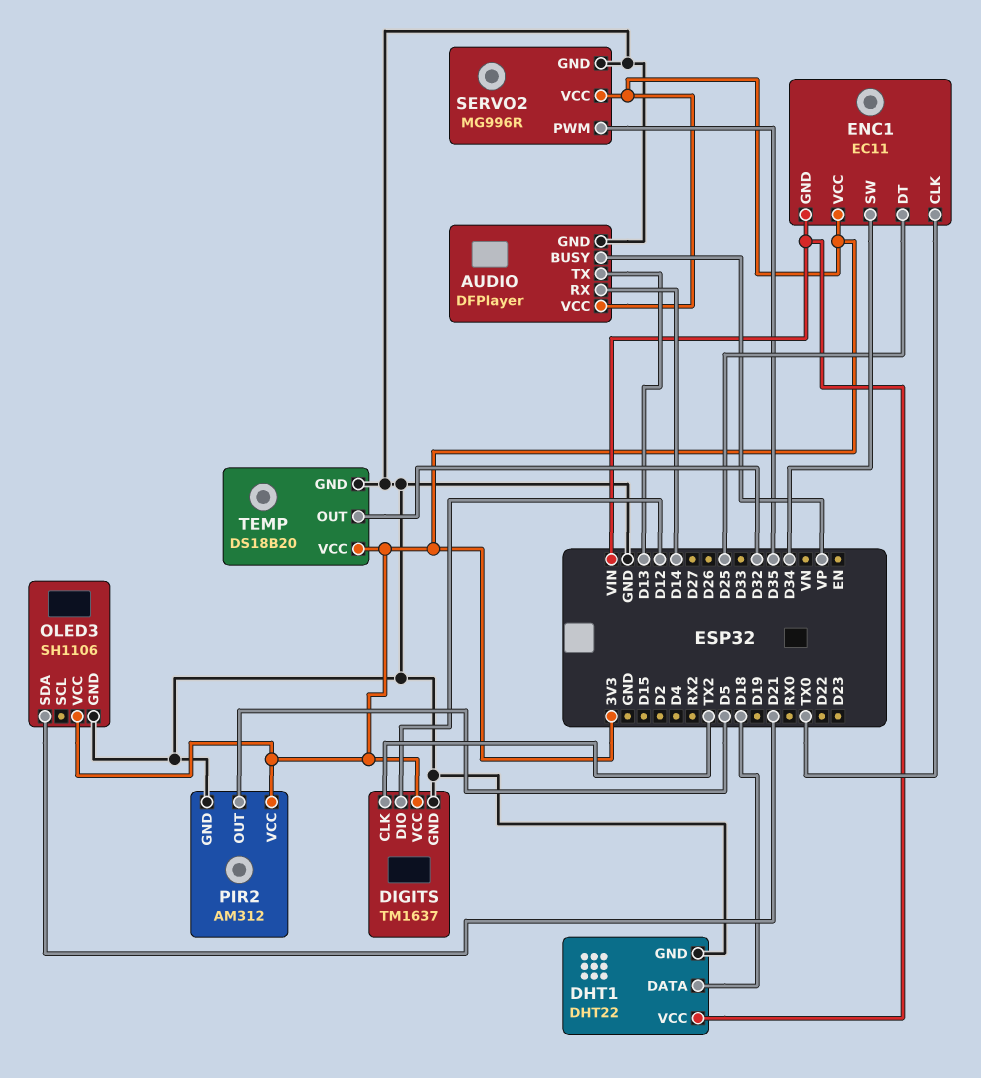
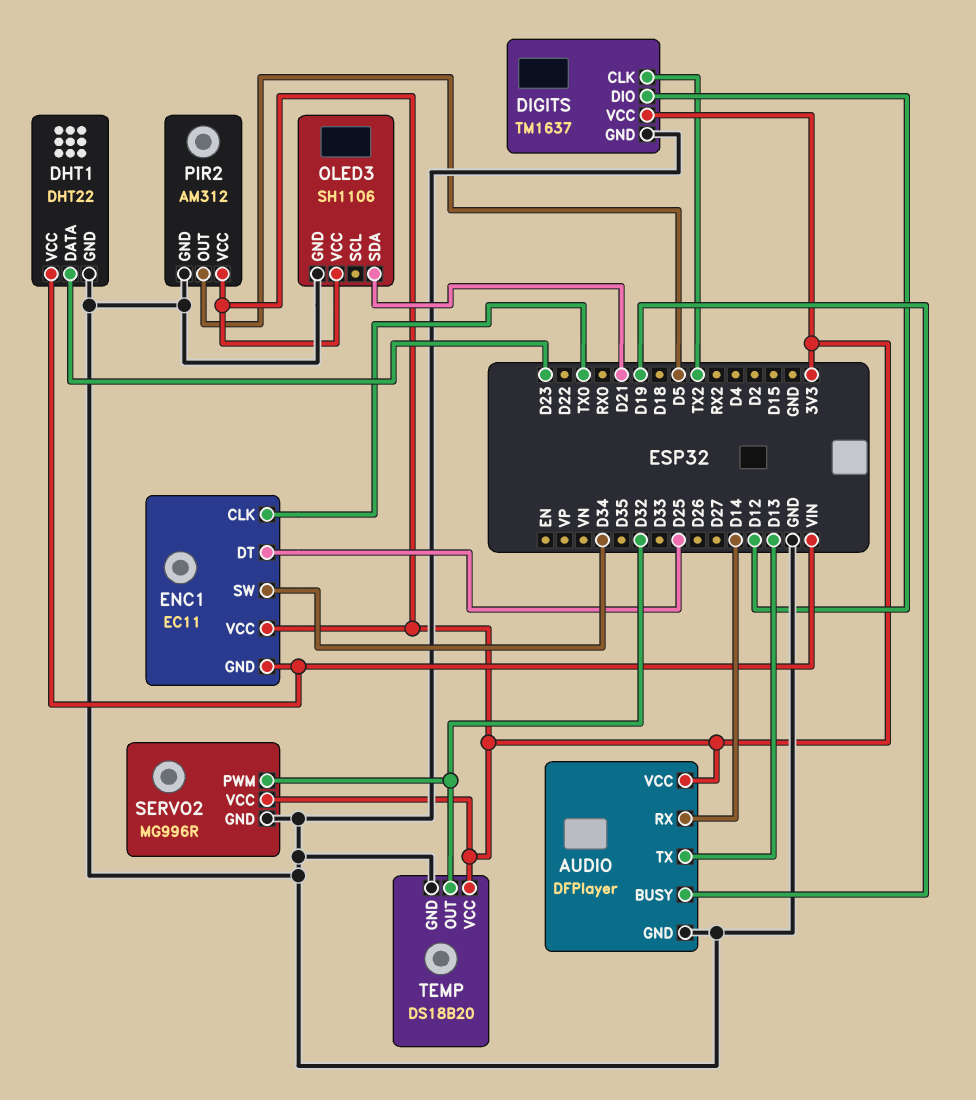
AUDIO pin BUSY: VP -> D19
DHT1 pin DATA: D18 -> D23
SERVO2 pin PWM: D35 -> D32

